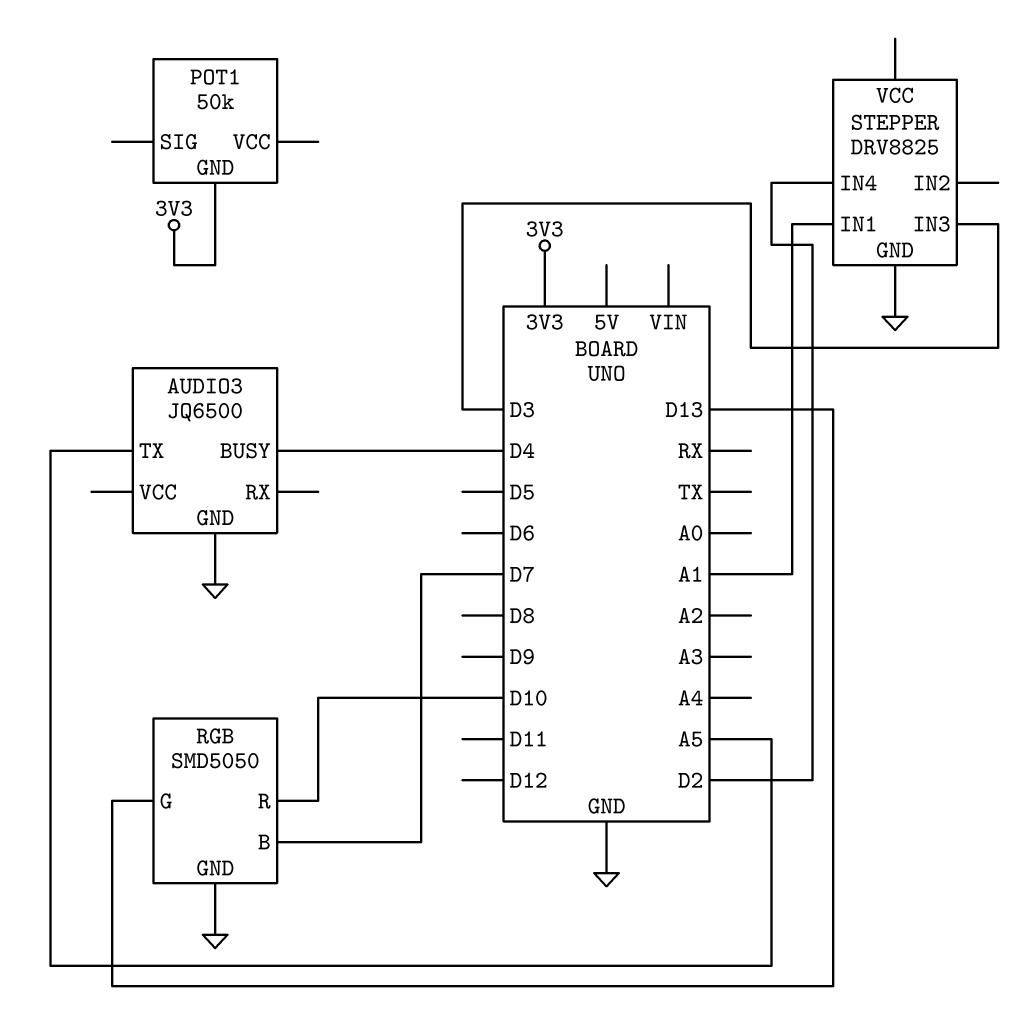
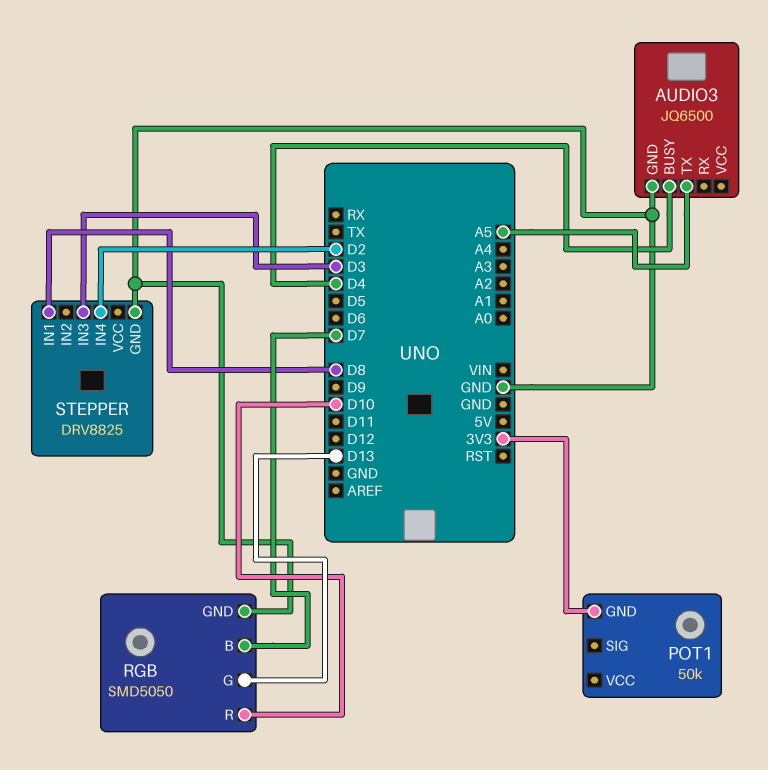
STEPPER pin IN1: A1 -> D8

